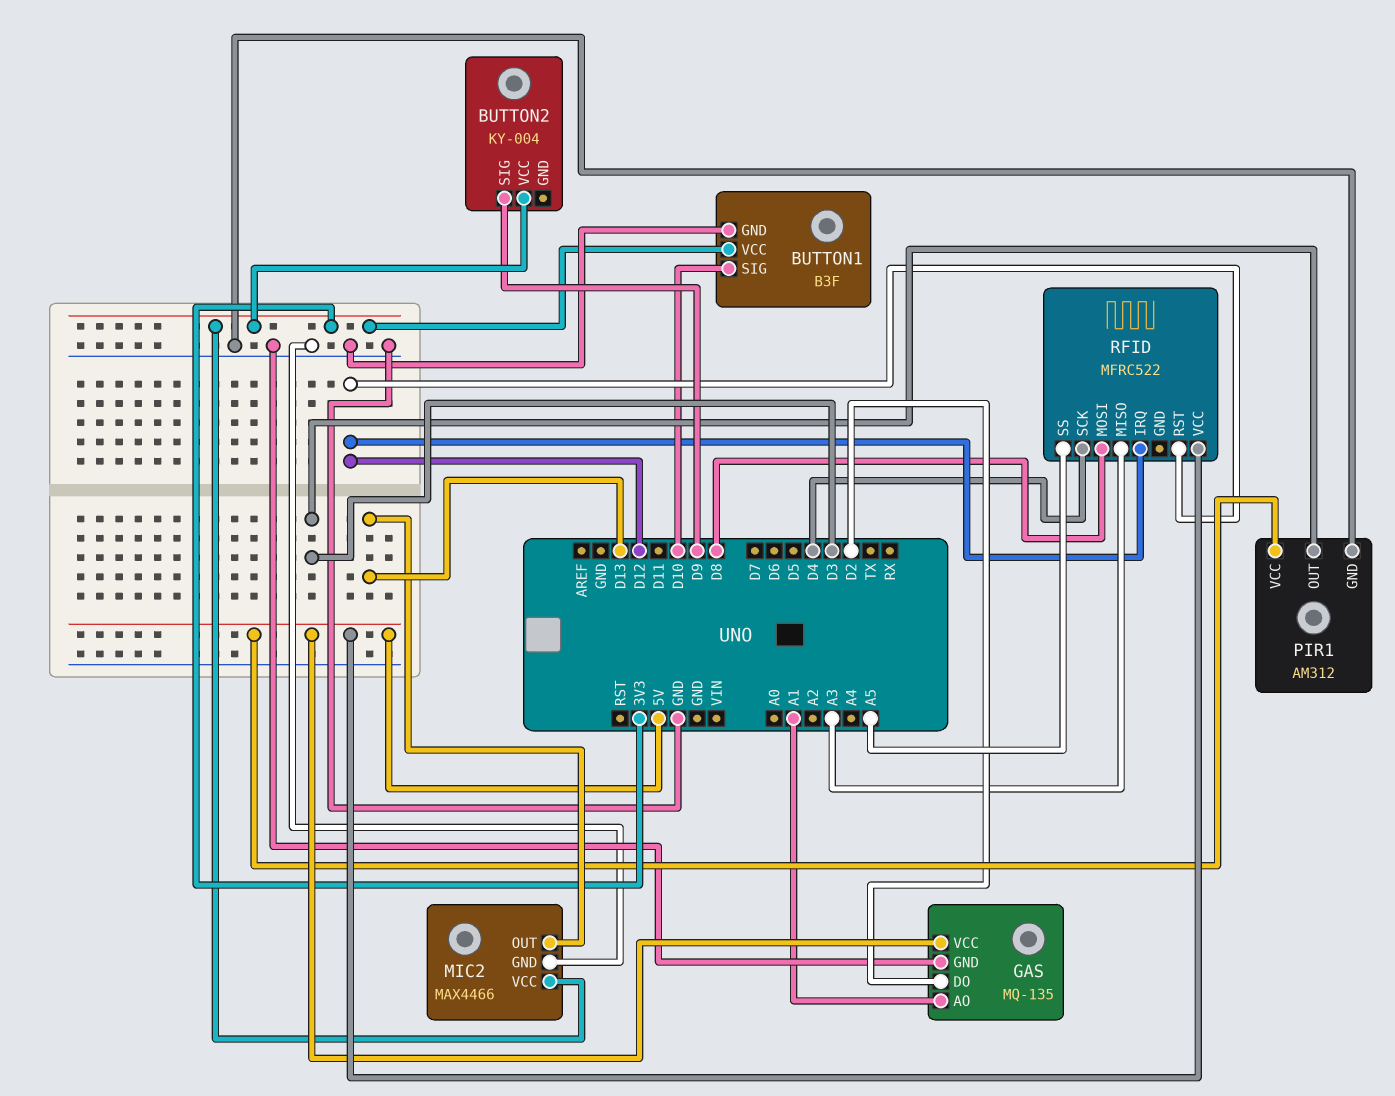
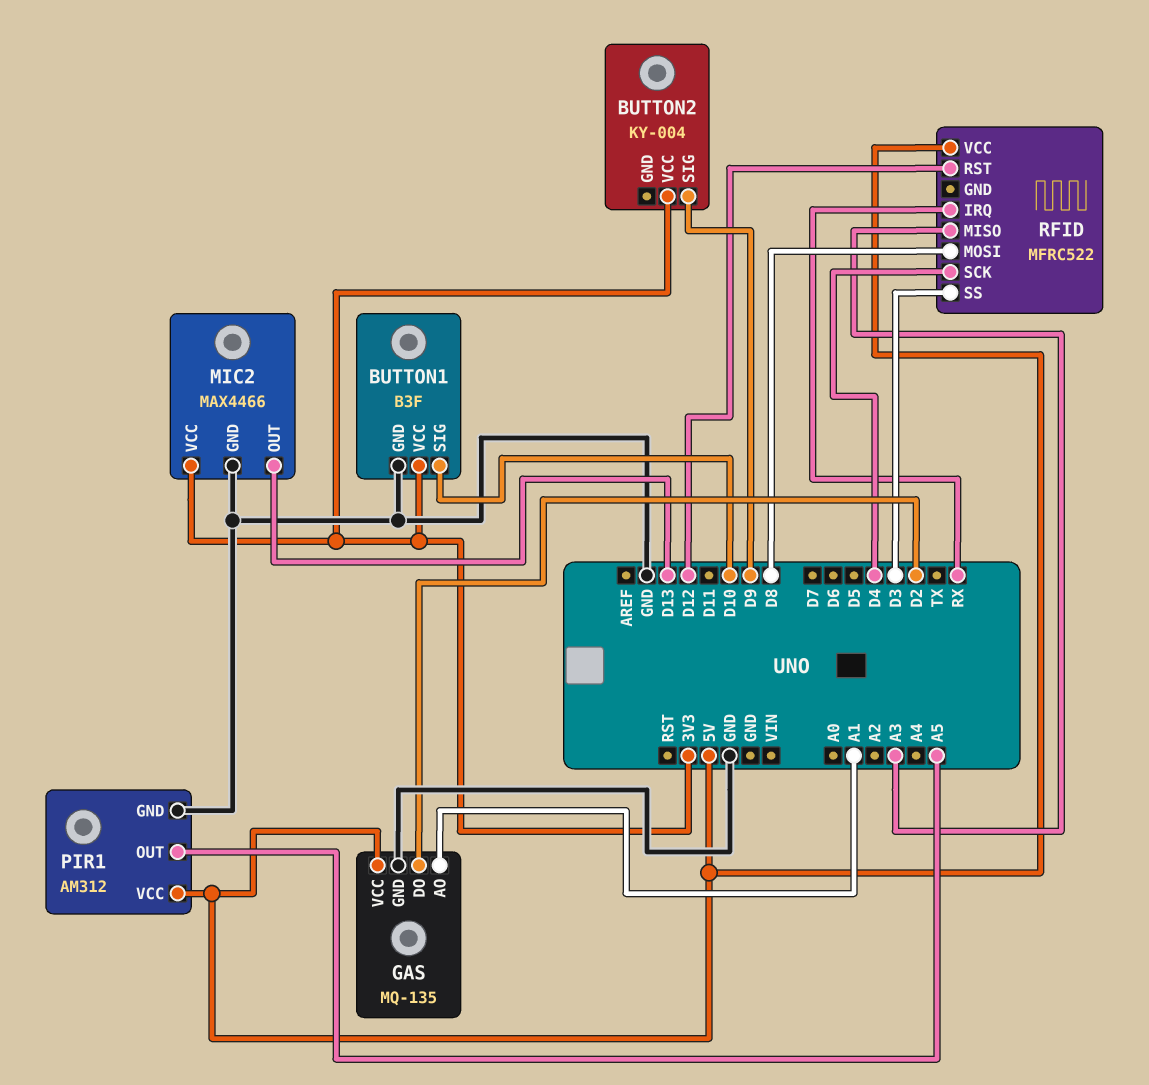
PIR1 pin OUT: D3 -> A5
RFID pin IRQ: D12 -> RX
RFID pin SS: A5 -> D3

